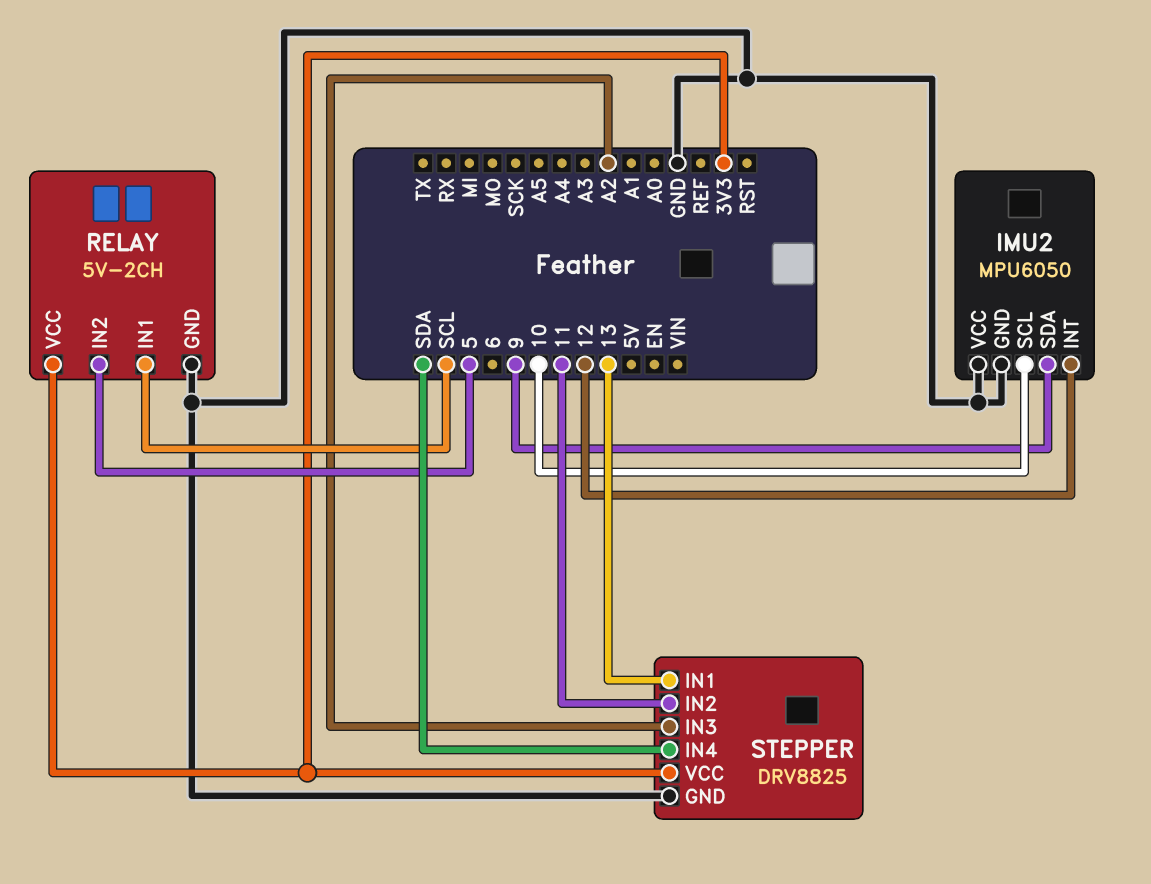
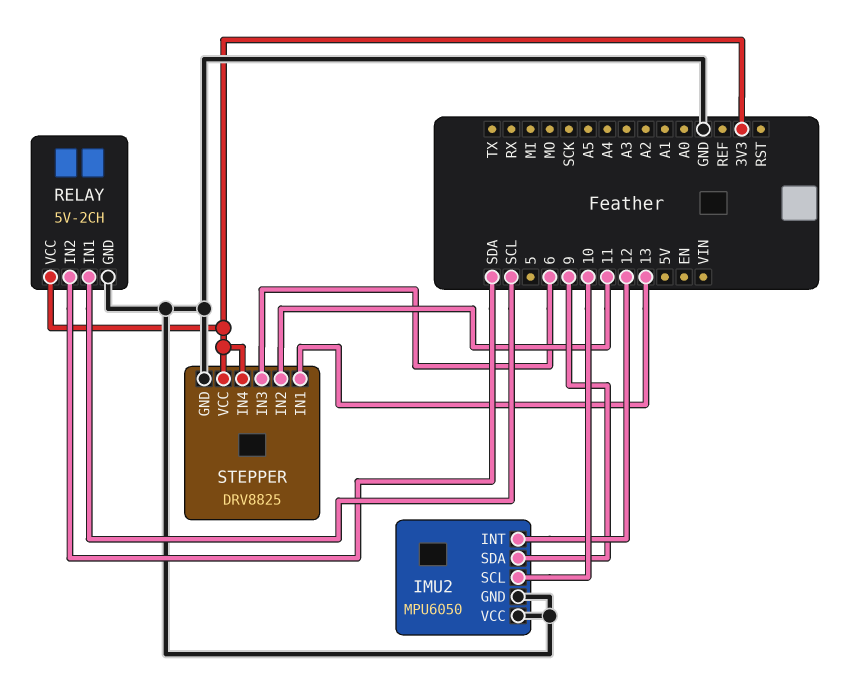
RELAY pin IN2: 5 -> SDA
STEPPER pin IN3: A2 -> 6
STEPPER pin IN4: SDA -> 3V3

